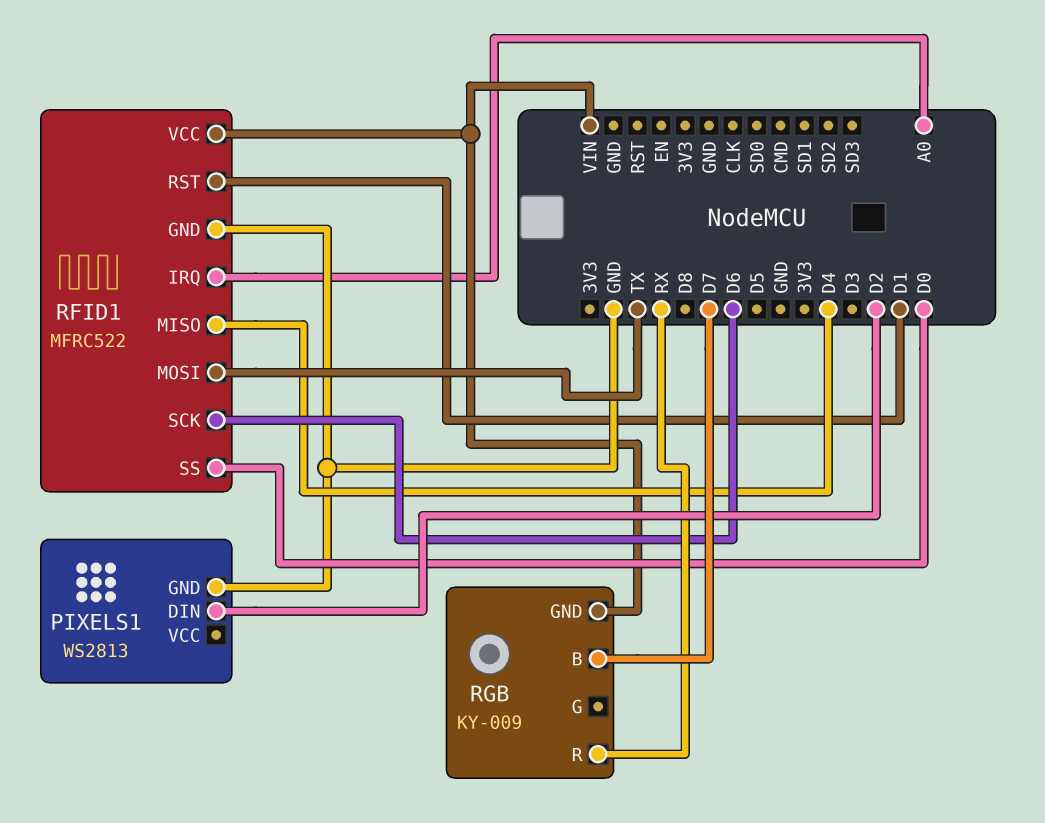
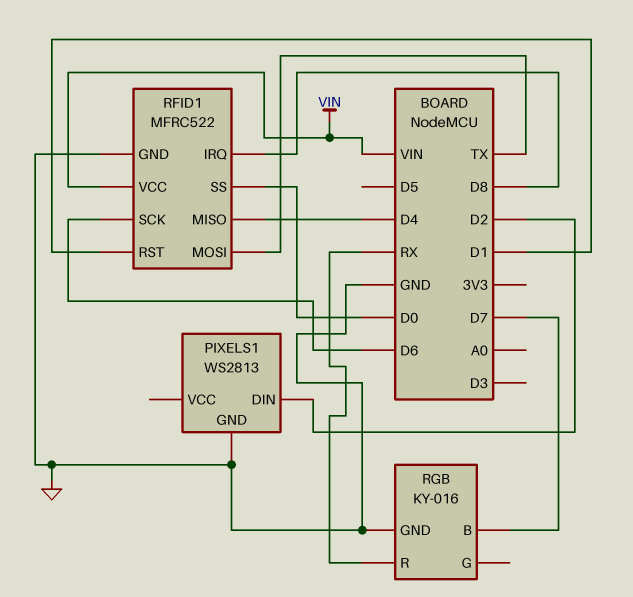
RFID1 pin IRQ: A0 -> D8
RGB: KY-009 -> KY-016
RGB pin GND: VIN -> GND

